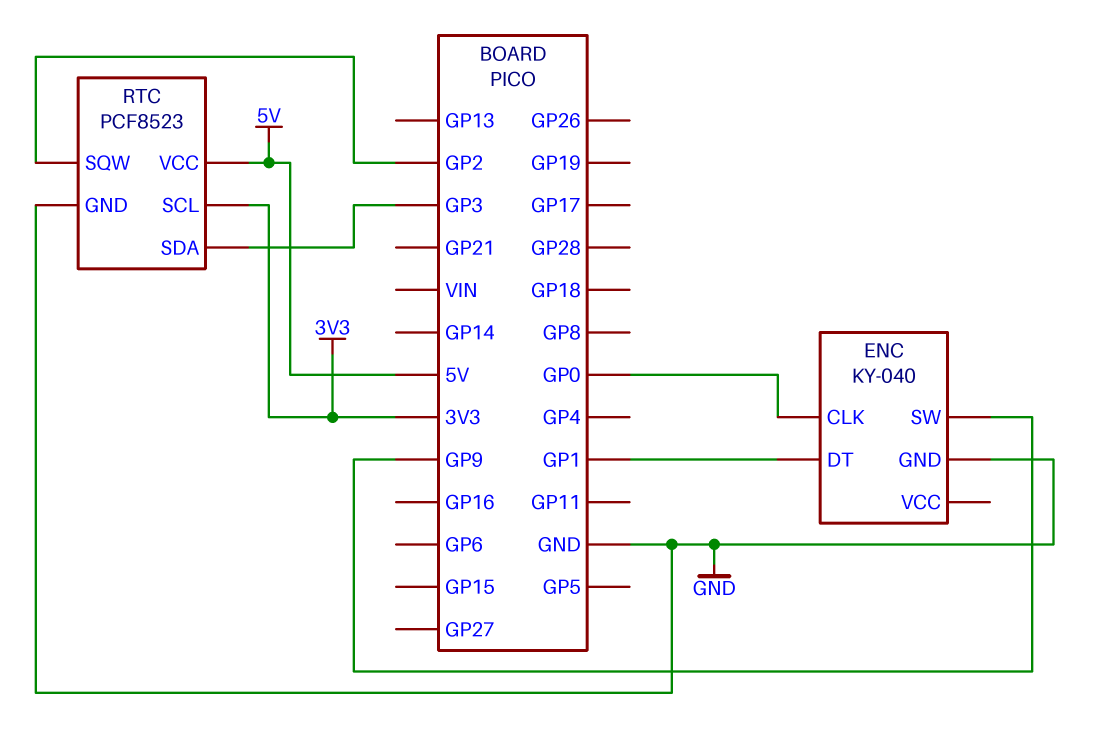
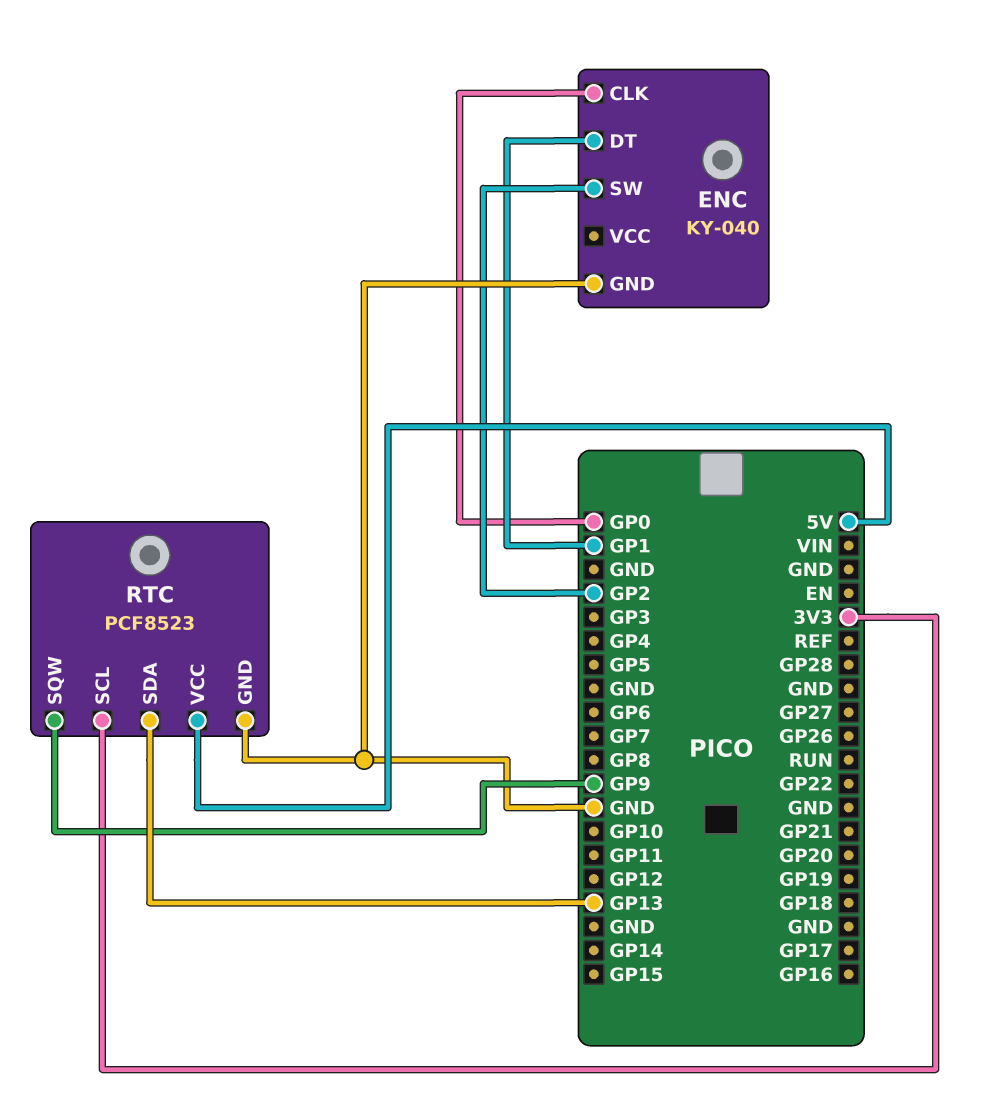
ENC pin SW: GP9 -> GP2
RTC pin SDA: GP3 -> GP13
RTC pin SQW: GP2 -> GP9

